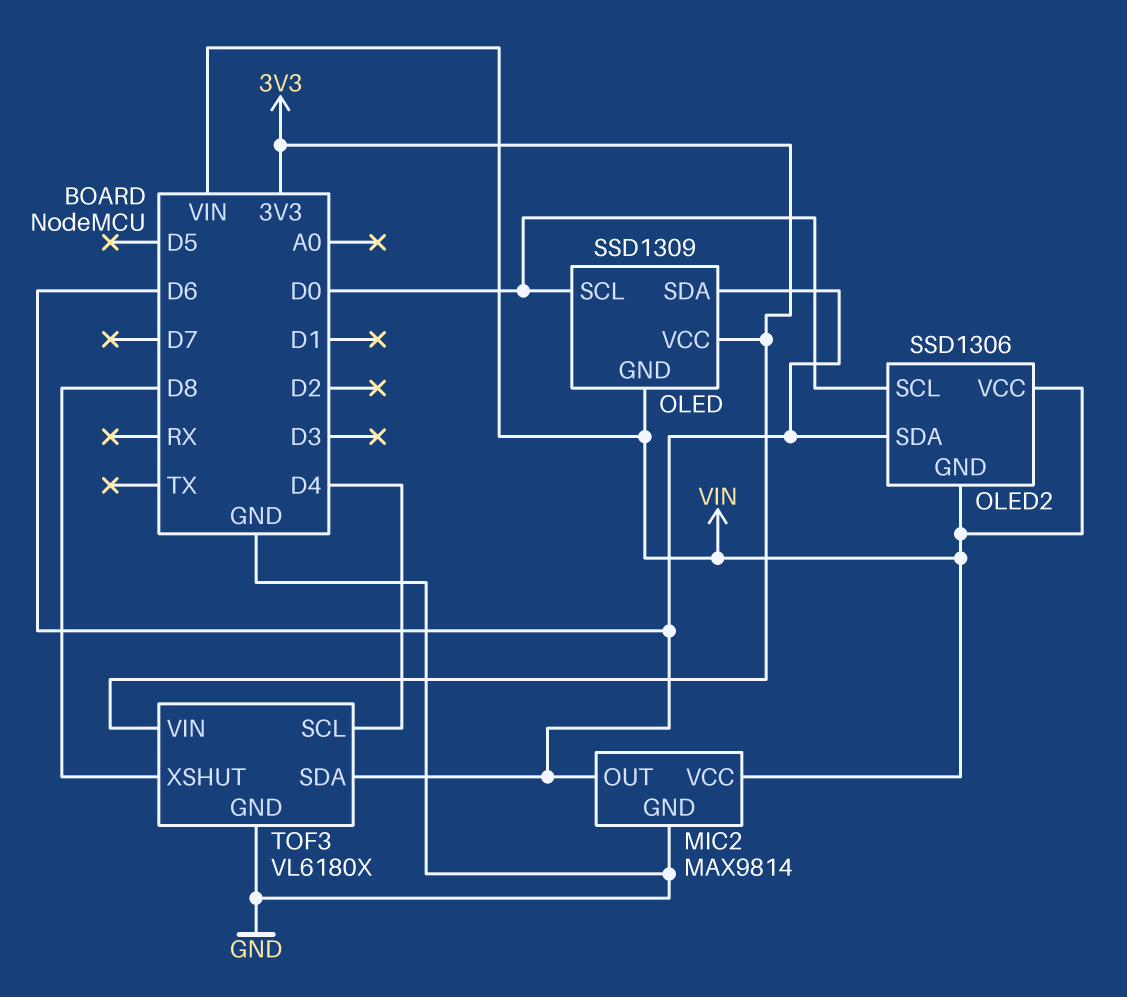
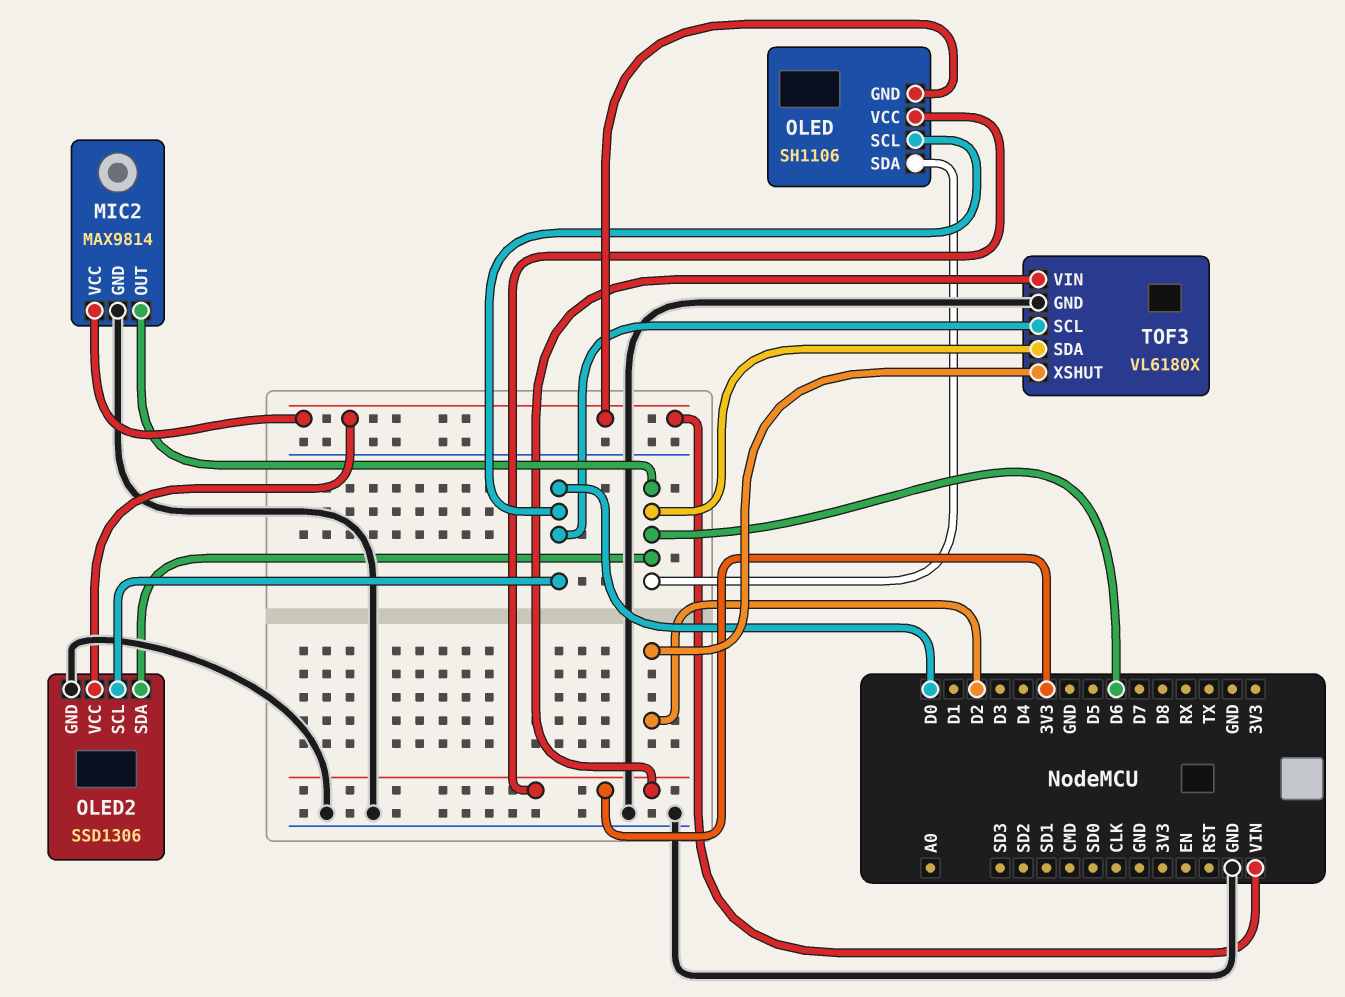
OLED: SSD1309 -> SH1106
OLED2 pin GND: VIN -> GND
TOF3 pin SCL: D4 -> D0
TOF3 pin XSHUT: D8 -> D2

